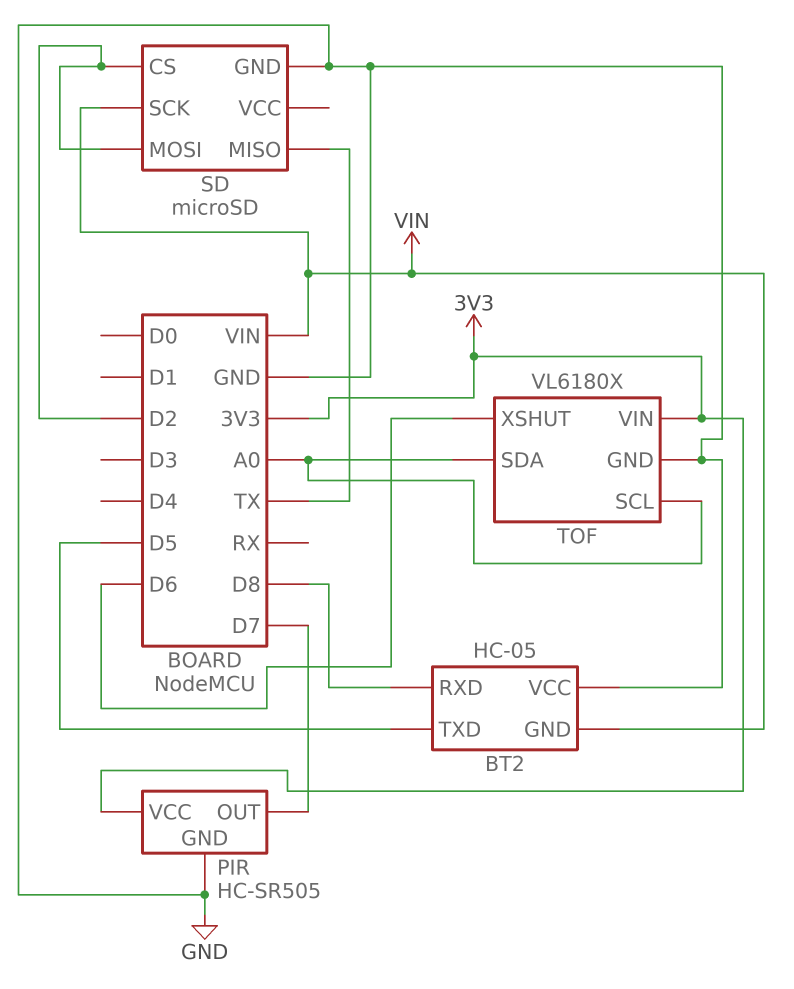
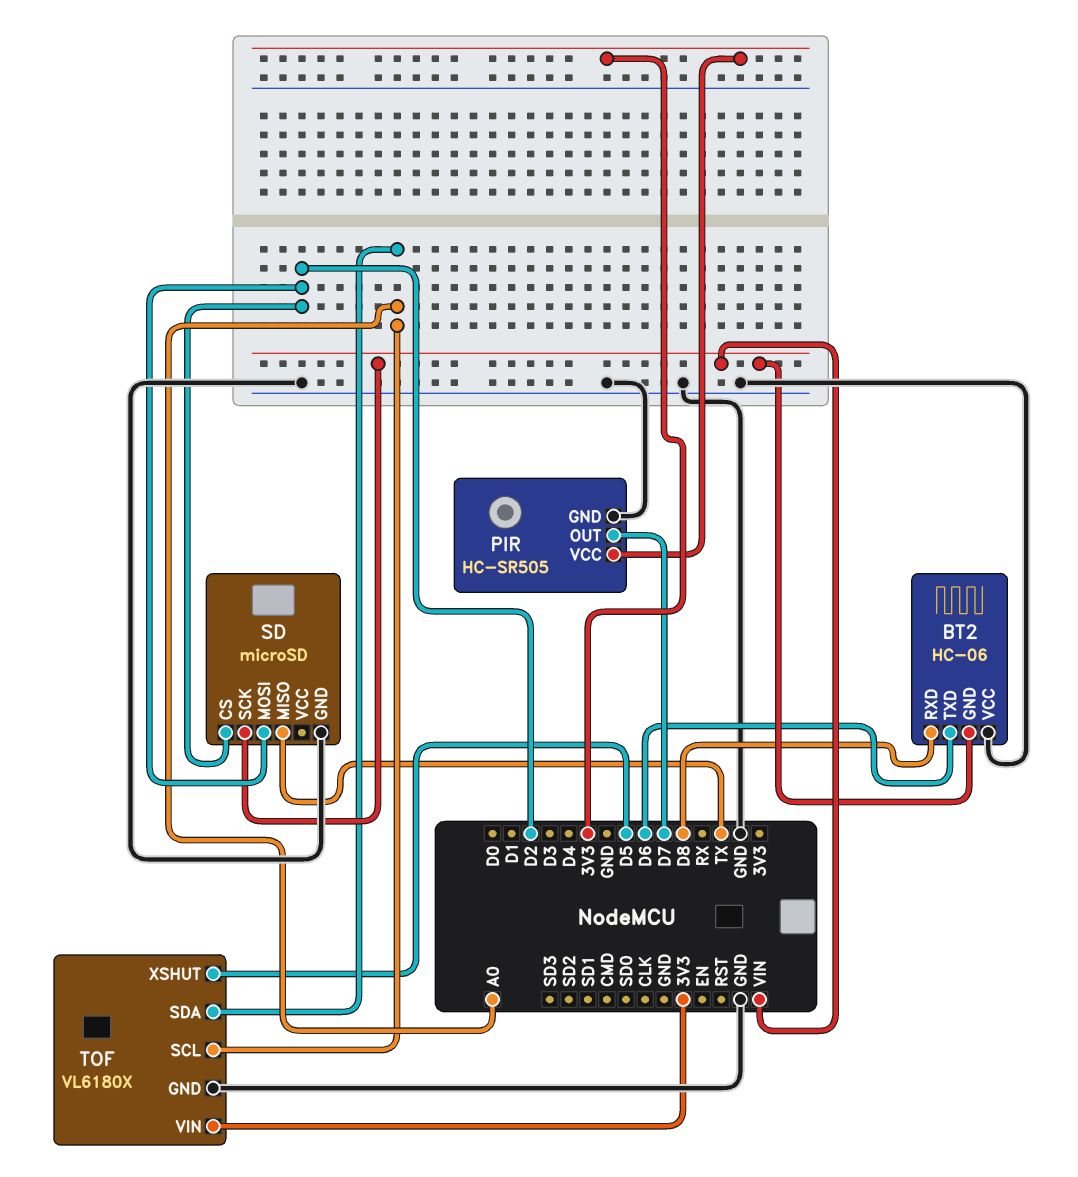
BT2: HC-05 -> HC-06
BT2 pin TXD: D5 -> D6
TOF pin XSHUT: D6 -> D5

